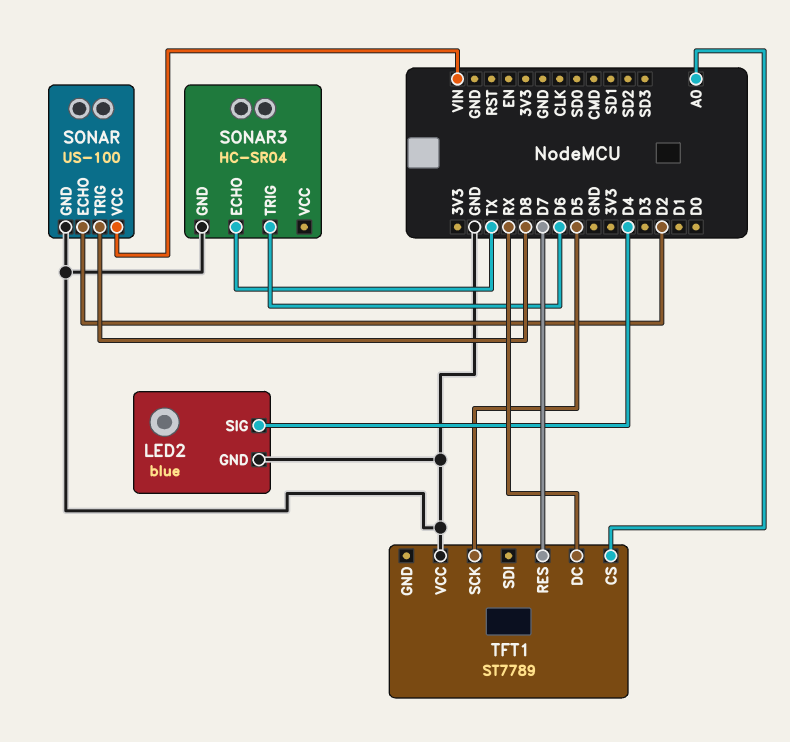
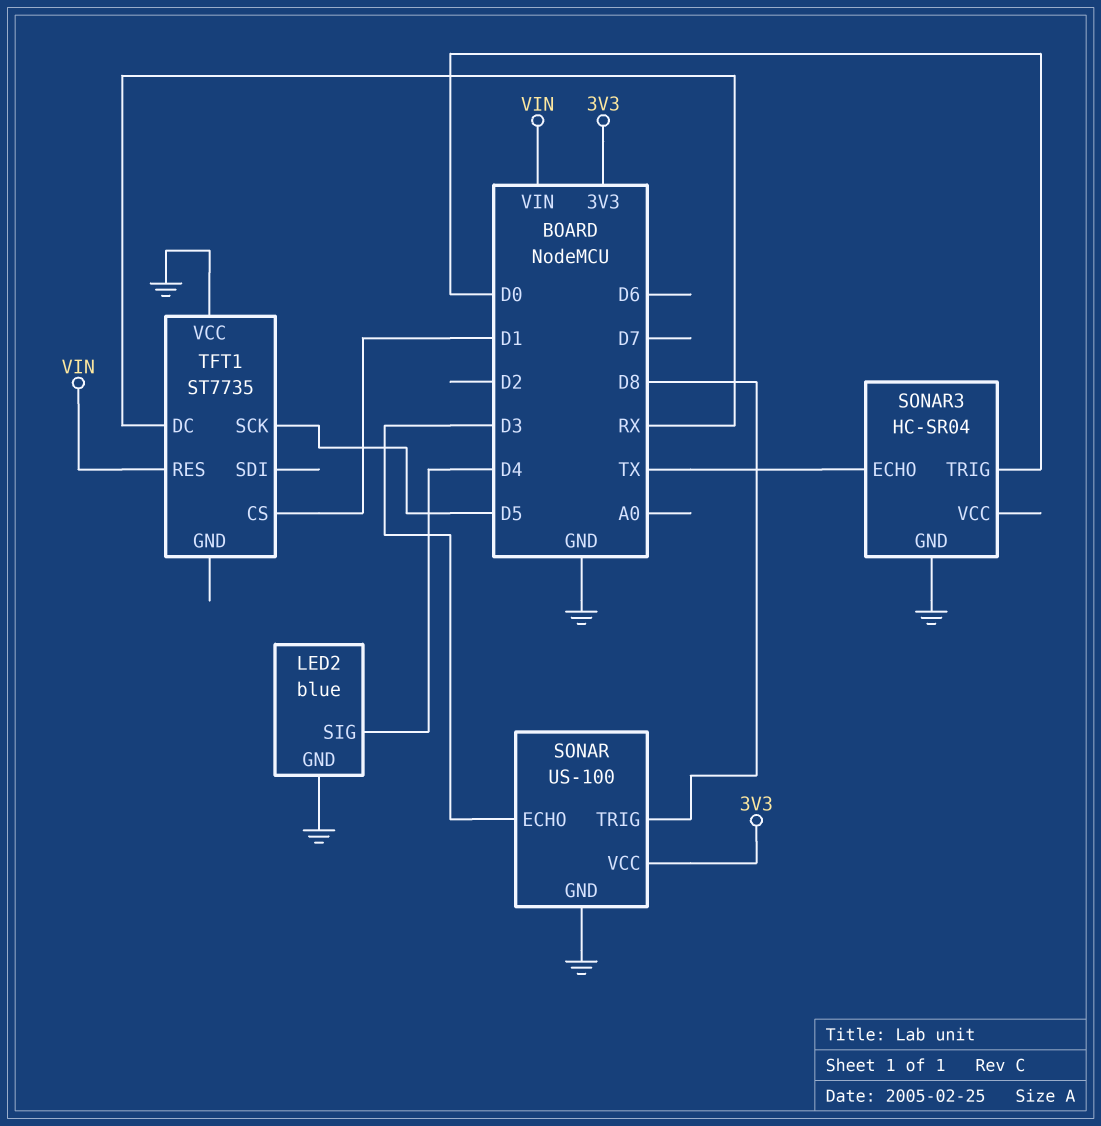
SONAR pin ECHO: D2 -> D3
SONAR pin VCC: VIN -> 3V3
SONAR3 pin TRIG: D6 -> D0
TFT1: ST7789 -> ST7735
TFT1 pin CS: A0 -> D1
TFT1 pin RES: D7 -> VIN

